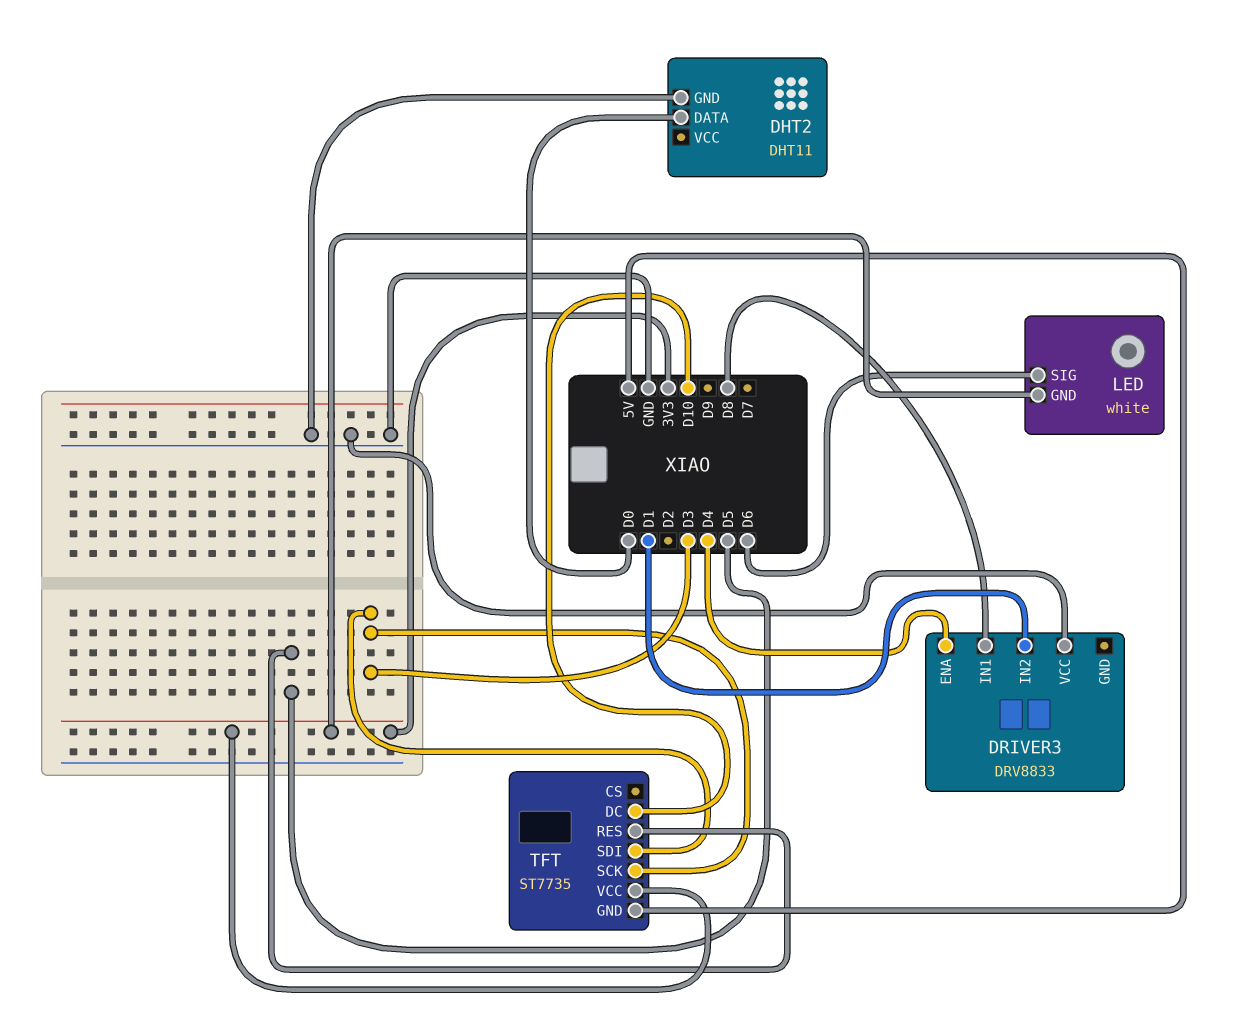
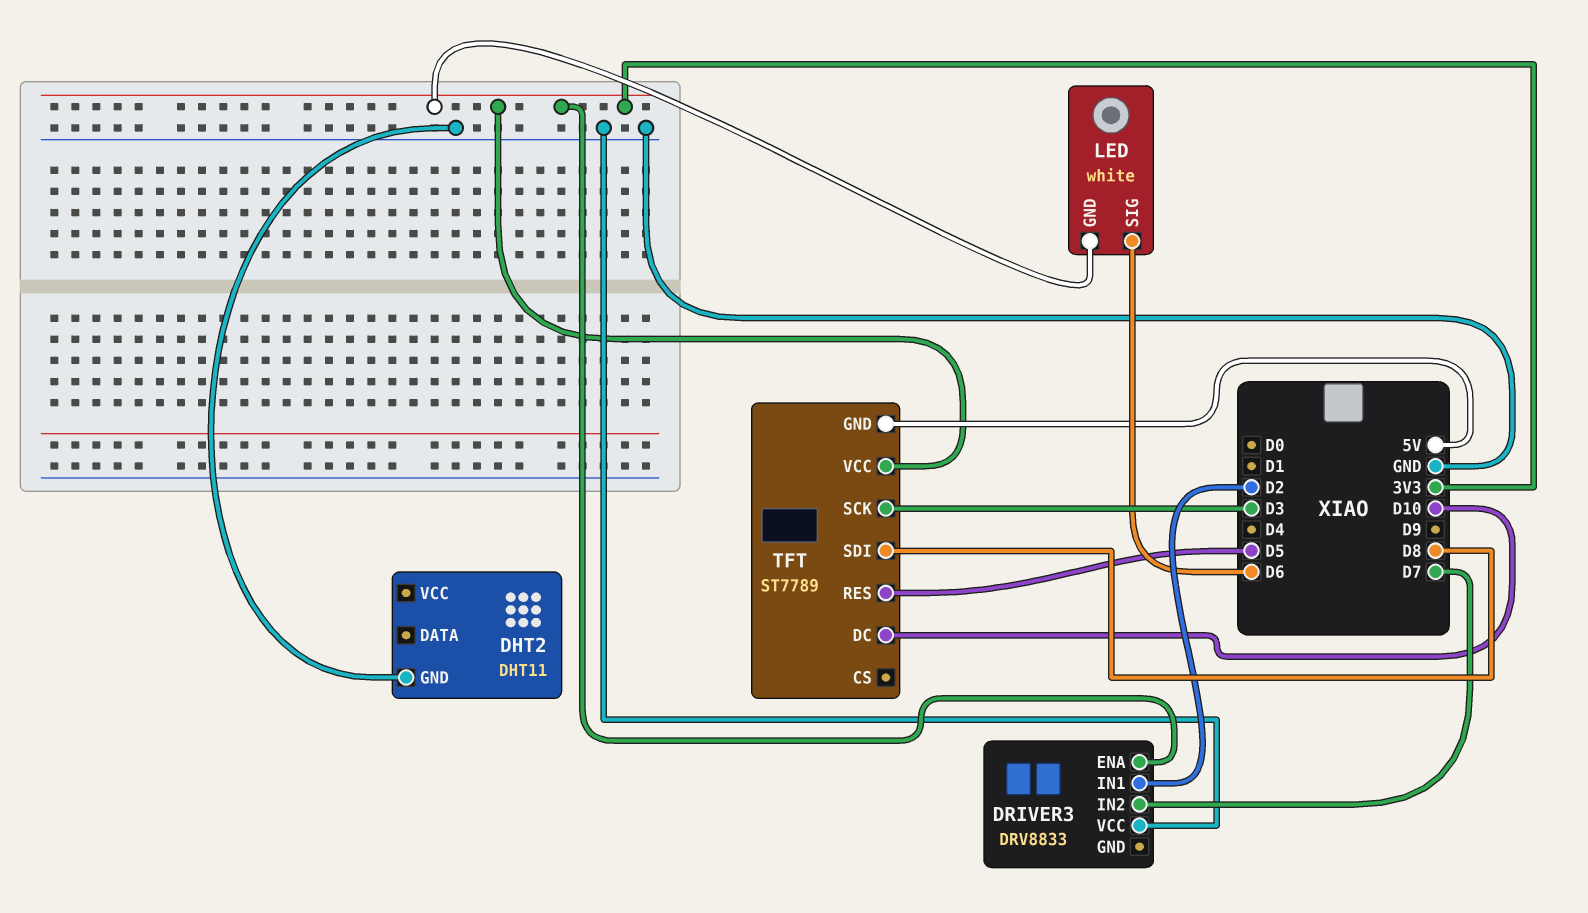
DHT2 pin DATA: D0 -> none
DRIVER3 pin ENA: D4 -> 3V3
DRIVER3 pin IN1: D8 -> D2
DRIVER3 pin IN2: D1 -> D7
TFT: ST7735 -> ST7789
TFT pin SDI: D3 -> D8

